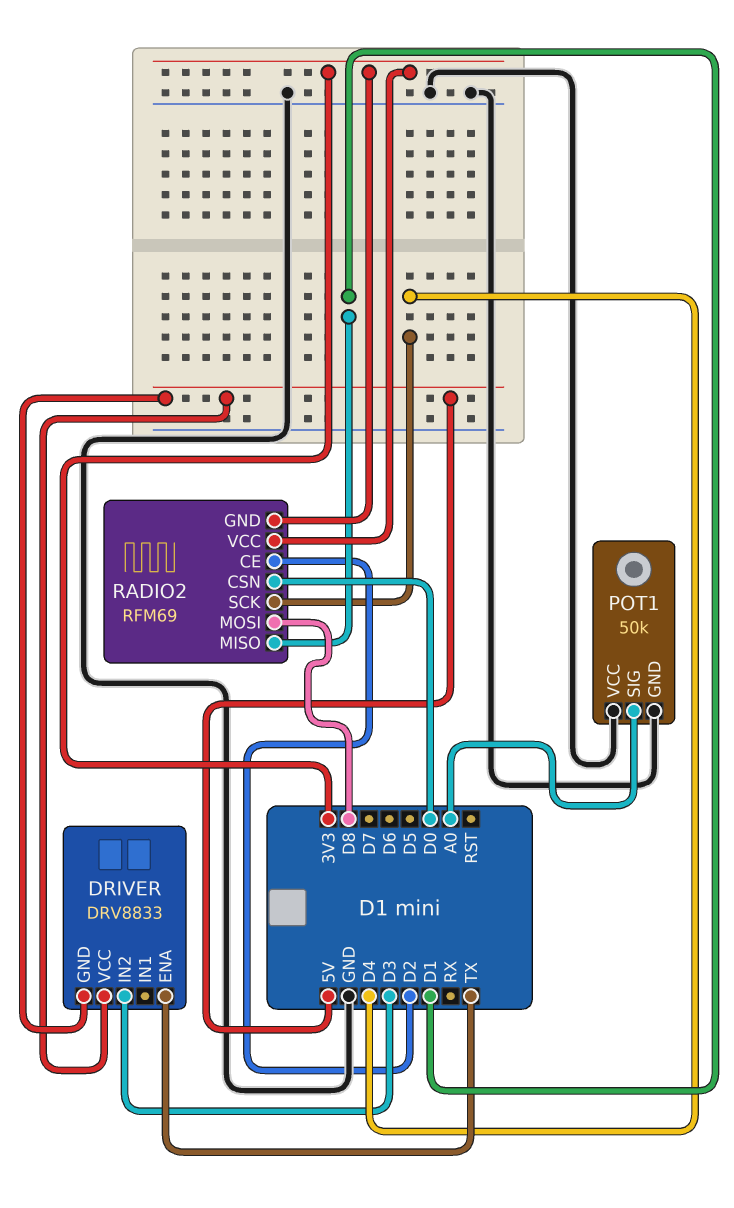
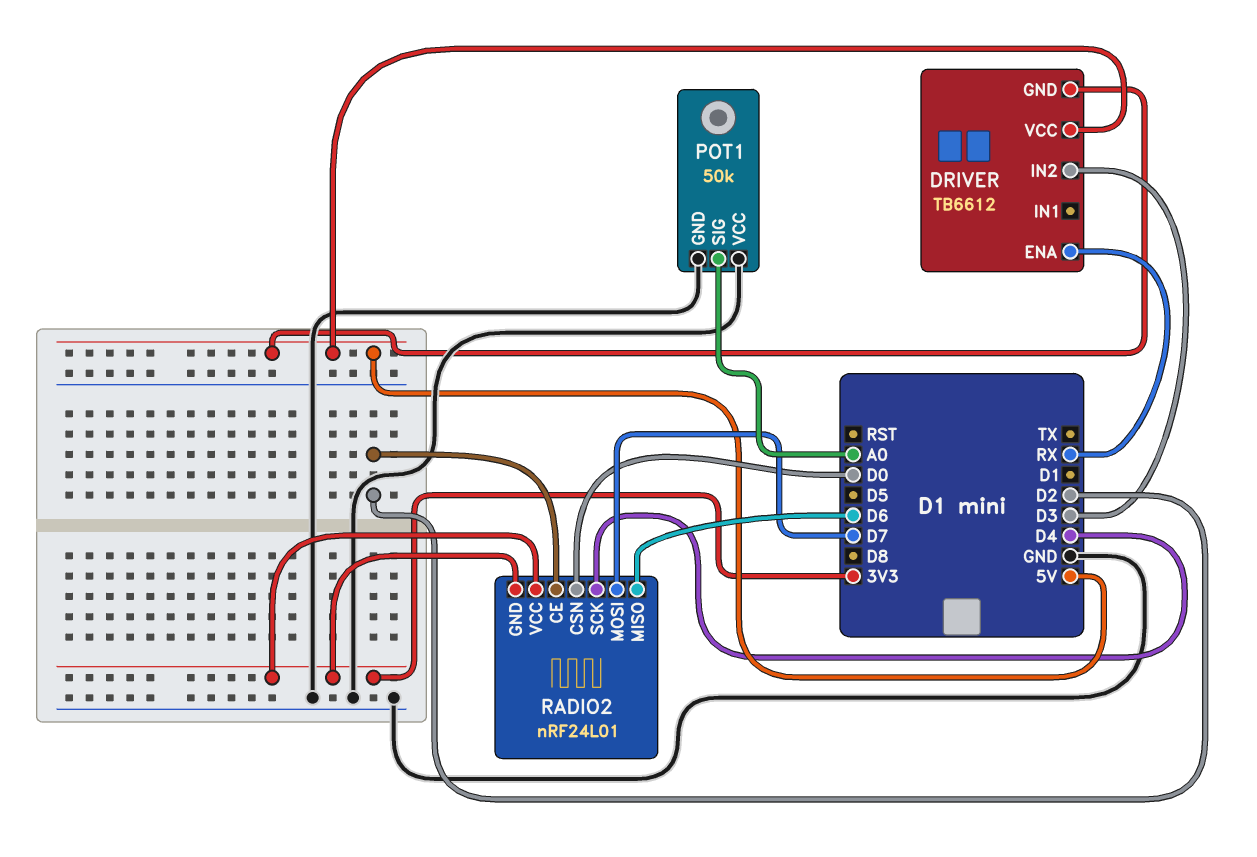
DRIVER: DRV8833 -> TB6612
DRIVER pin ENA: TX -> RX
RADIO2: RFM69 -> nRF24L01
RADIO2 pin MISO: D1 -> D6
RADIO2 pin MOSI: D8 -> D7

